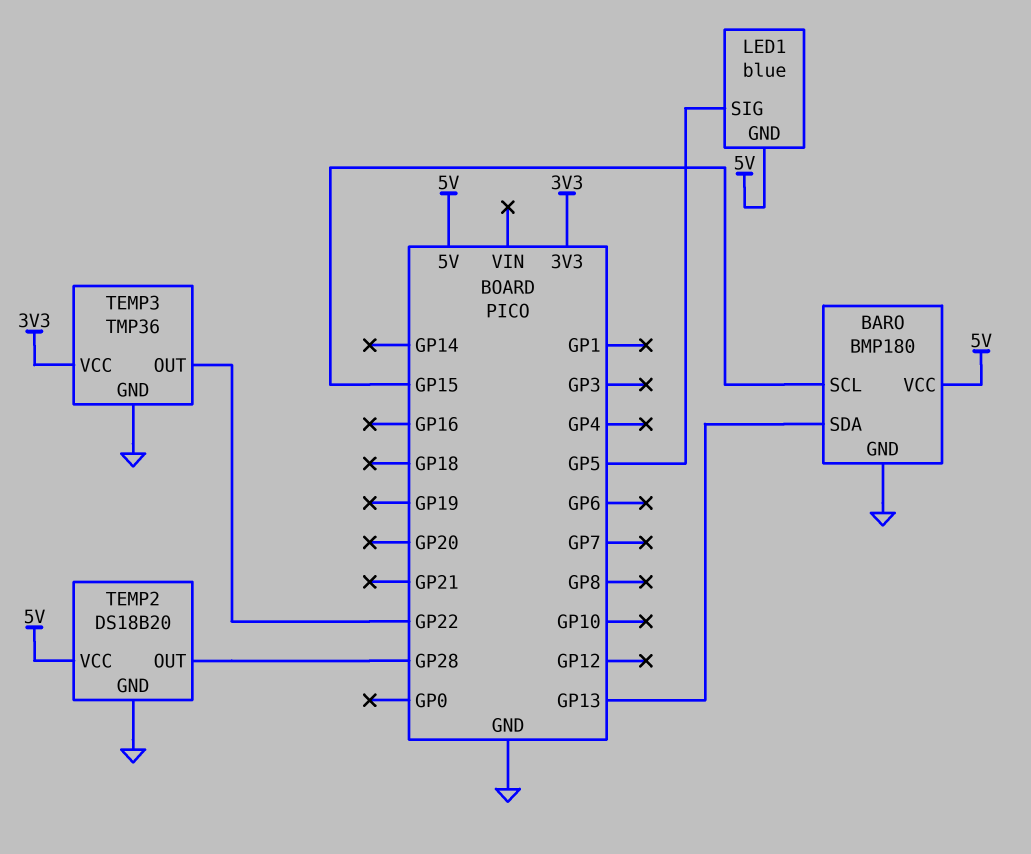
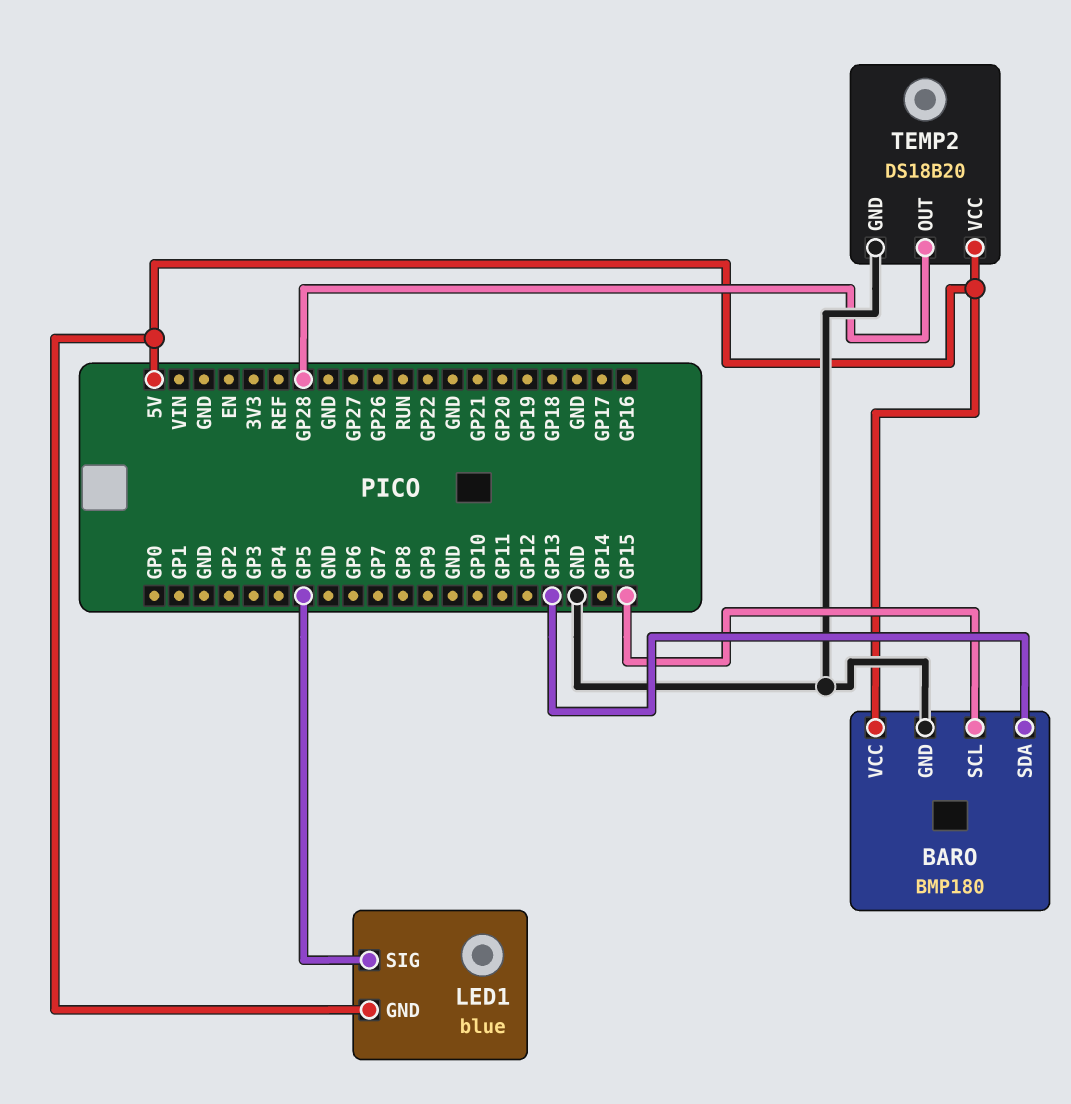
TEMP3: TMP36 -> none
TEMP3 pin GND: GND -> none
TEMP3 pin OUT: GP22 -> none
TEMP3 pin VCC: 3V3 -> none

